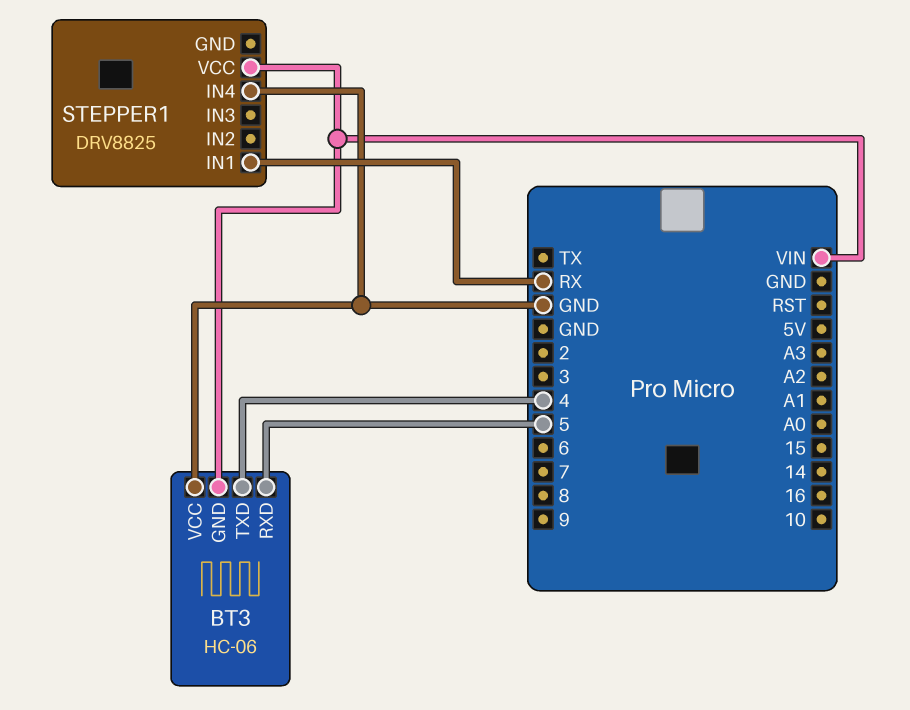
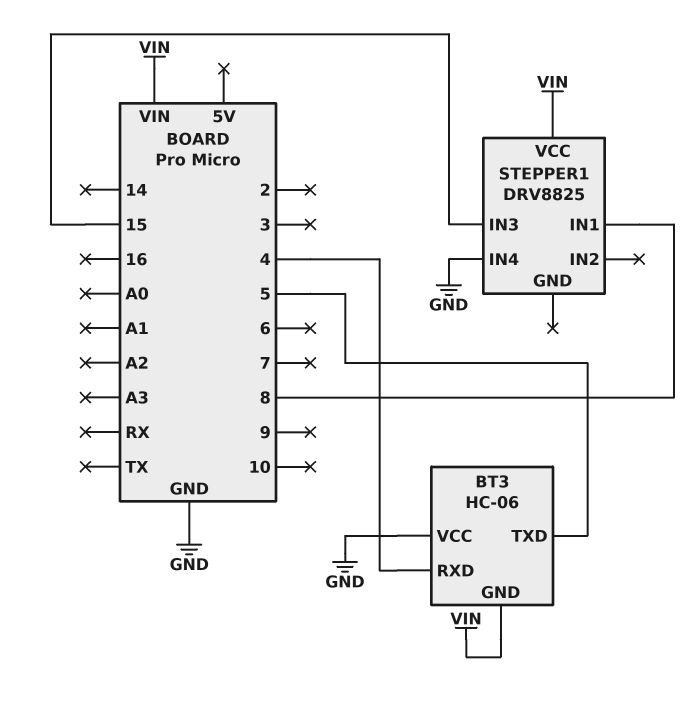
BT3 pin RXD: 5 -> 4
BT3 pin TXD: 4 -> 5
STEPPER1 pin IN1: RX -> 8
STEPPER1 pin IN3: none -> 15

